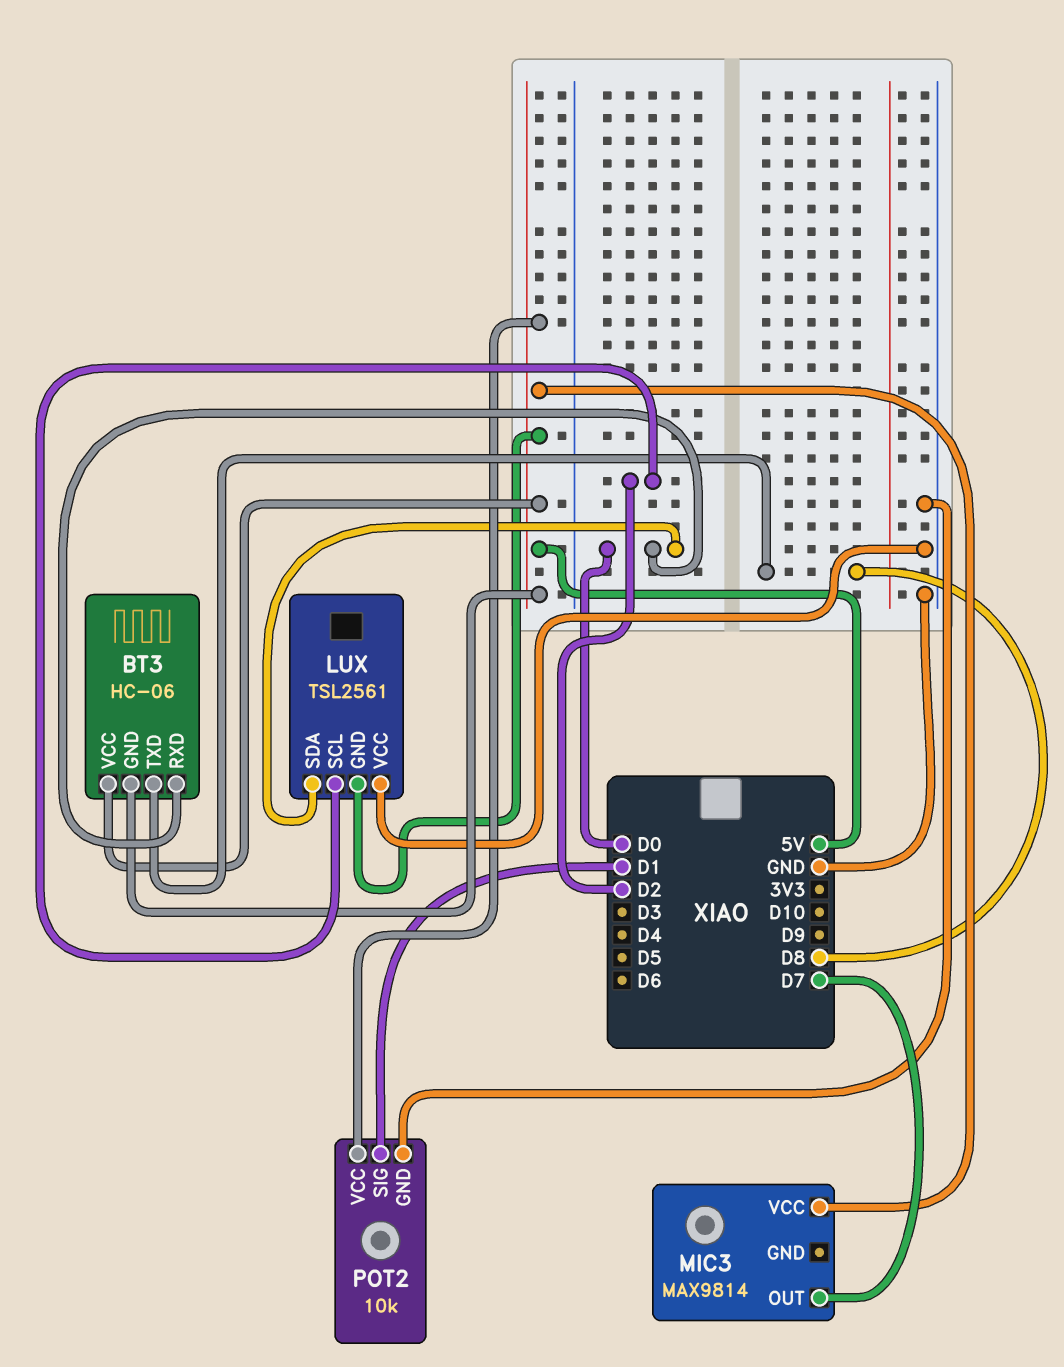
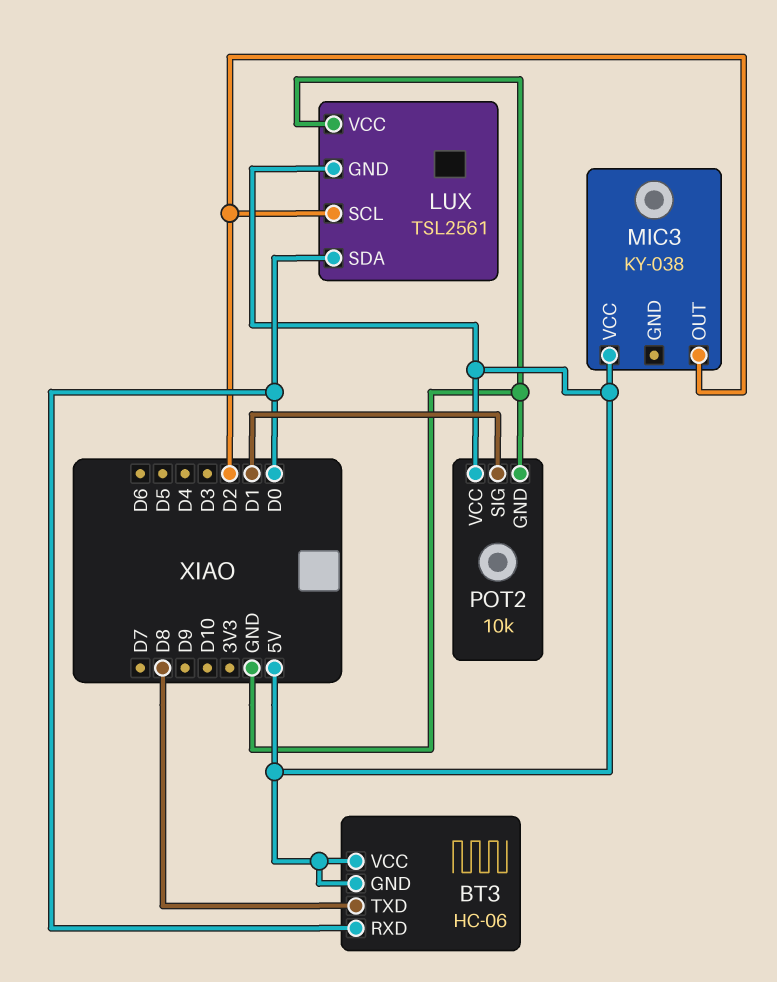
MIC3: MAX9814 -> KY-038
MIC3 pin OUT: D7 -> D2

